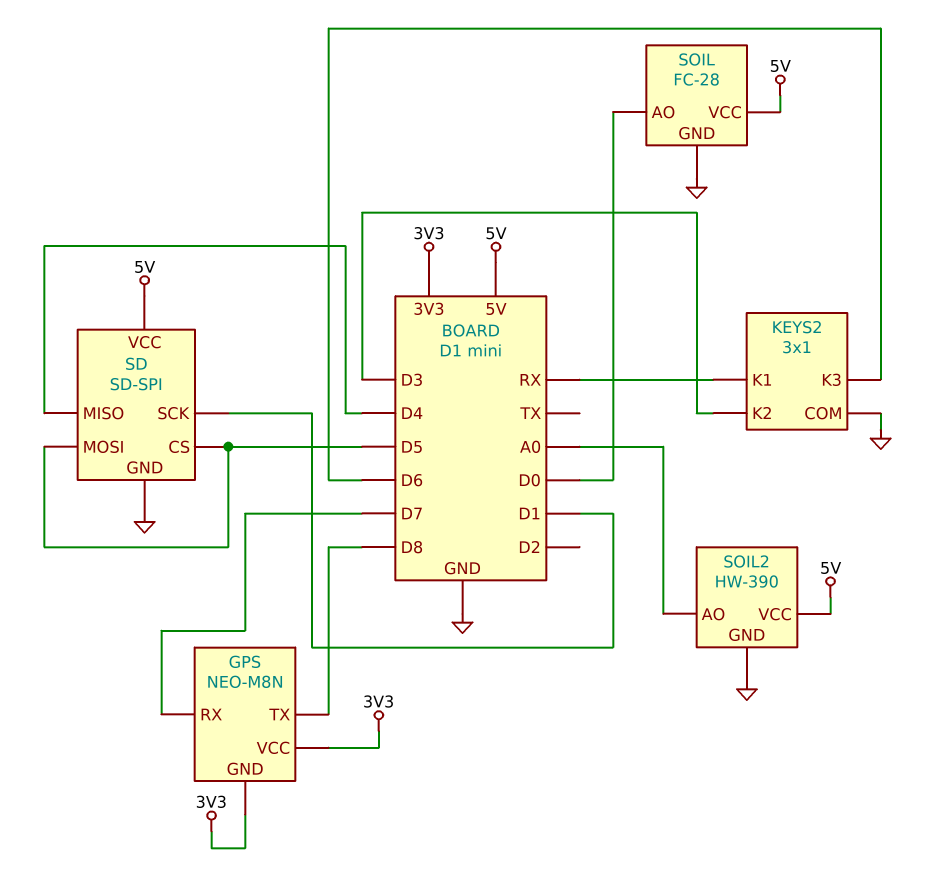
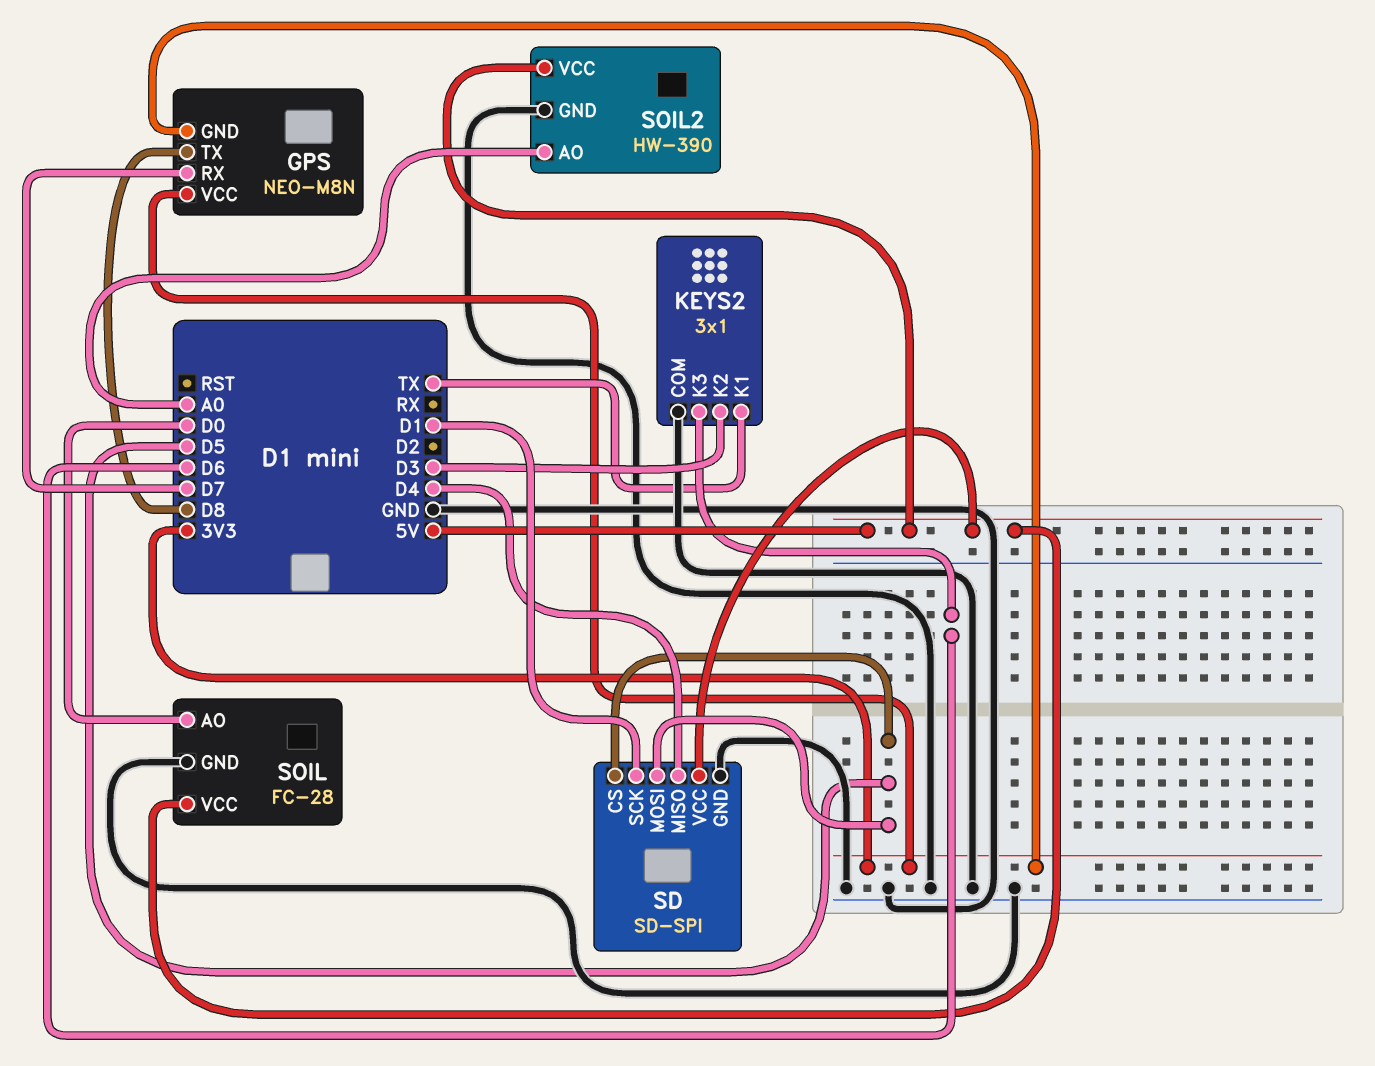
KEYS2 pin K1: RX -> TX

